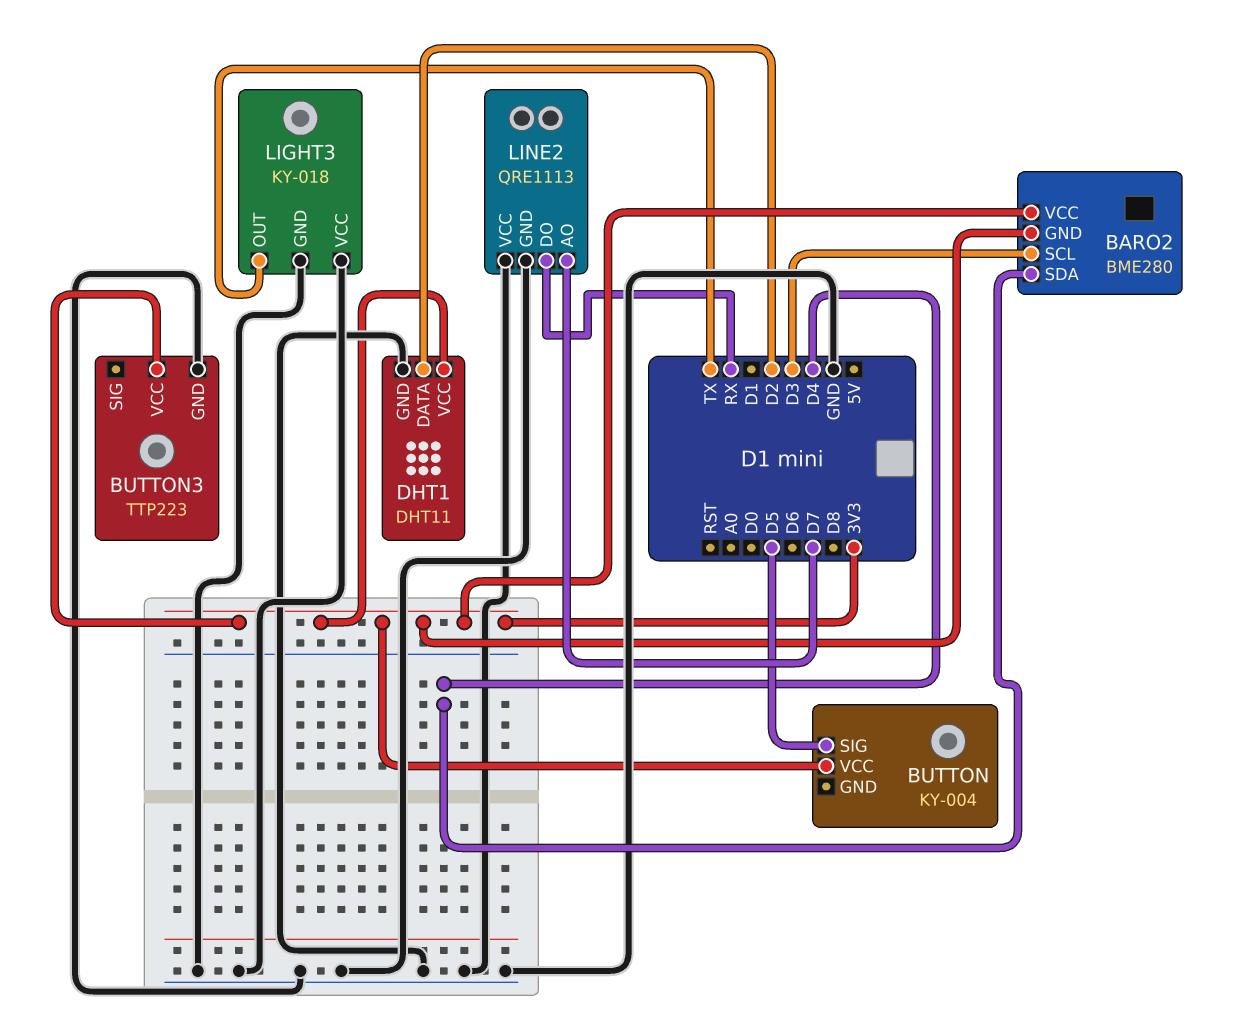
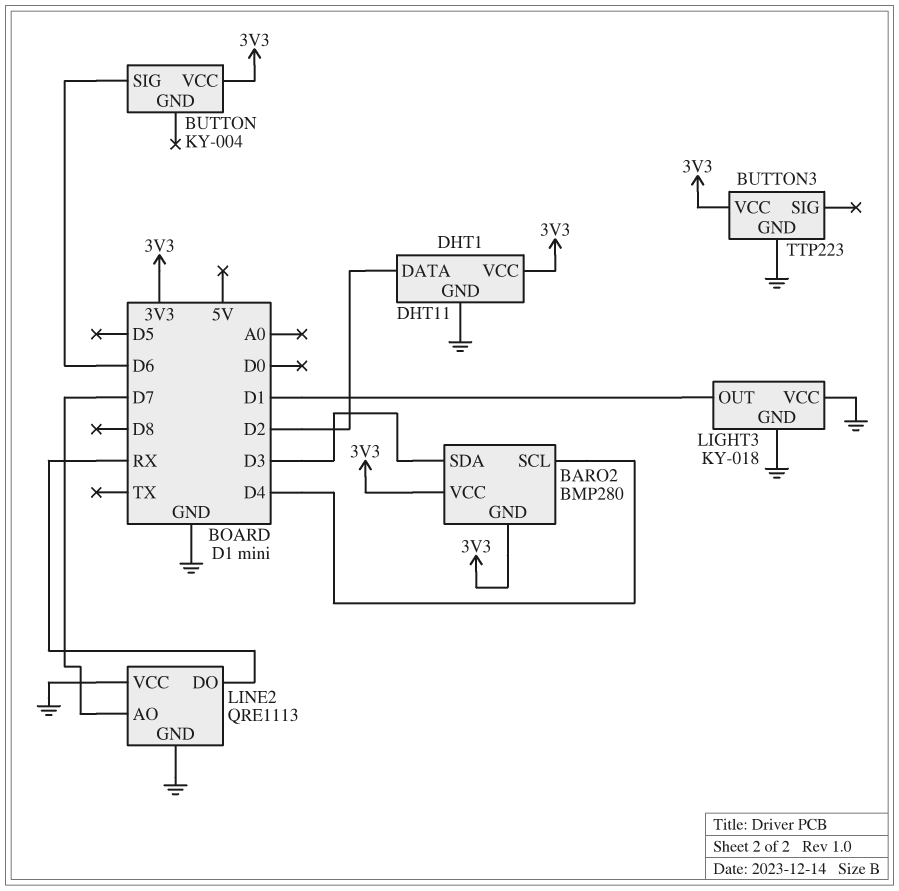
BARO2: BME280 -> BMP280
BARO2 pin SCL: D3 -> D4
BARO2 pin SDA: D4 -> D3
BUTTON pin SIG: D5 -> D6
LIGHT3 pin OUT: TX -> D1

